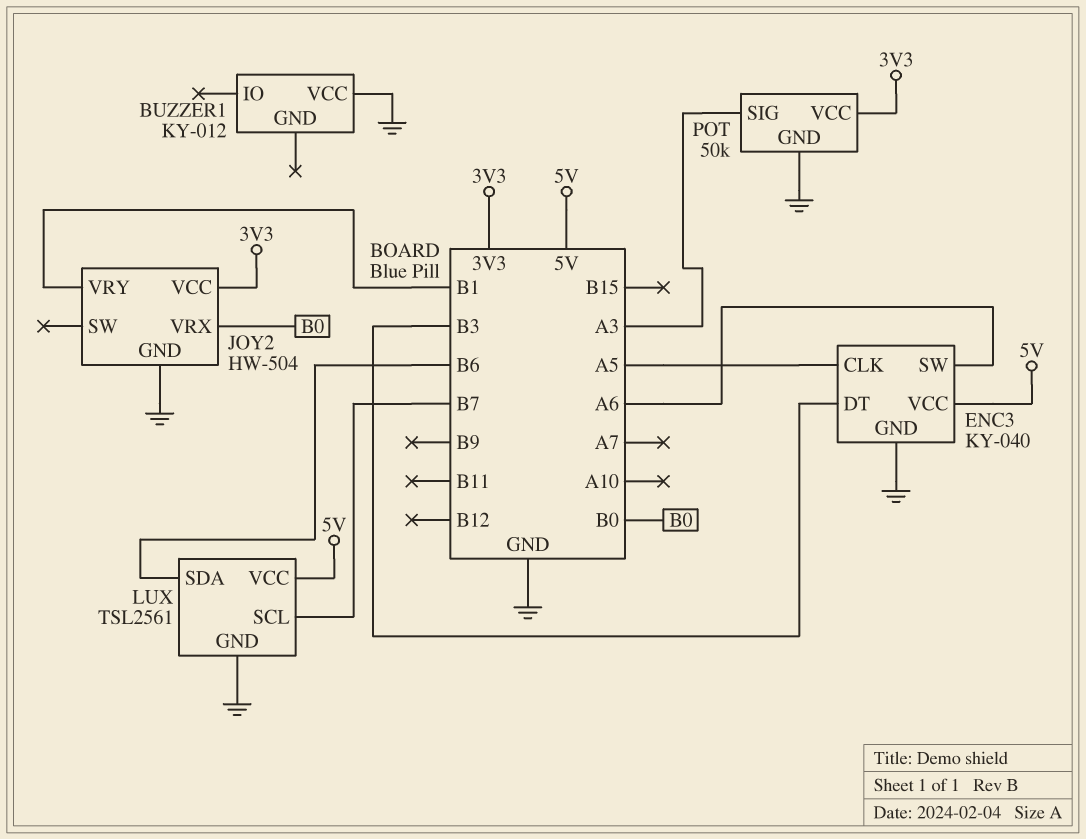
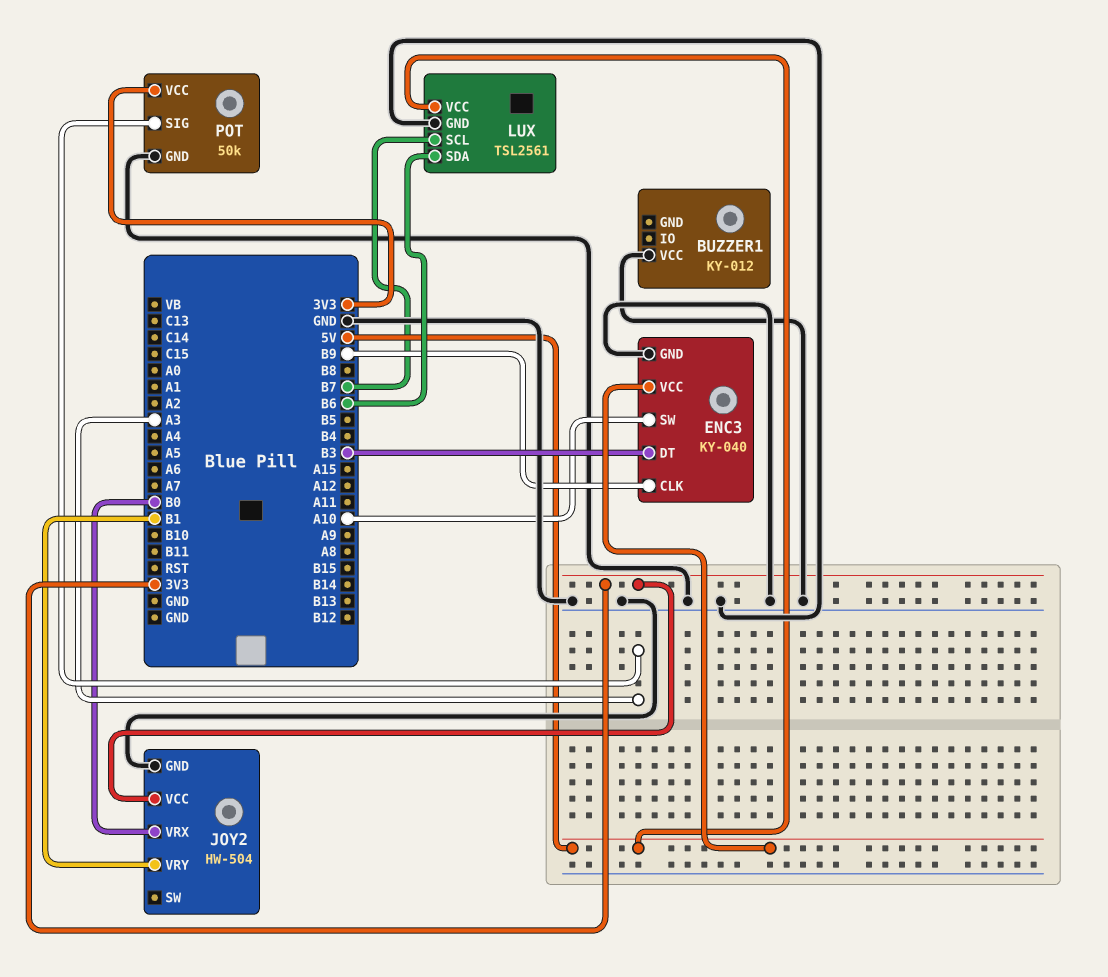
ENC3 pin CLK: A5 -> B9
ENC3 pin SW: A6 -> A10

